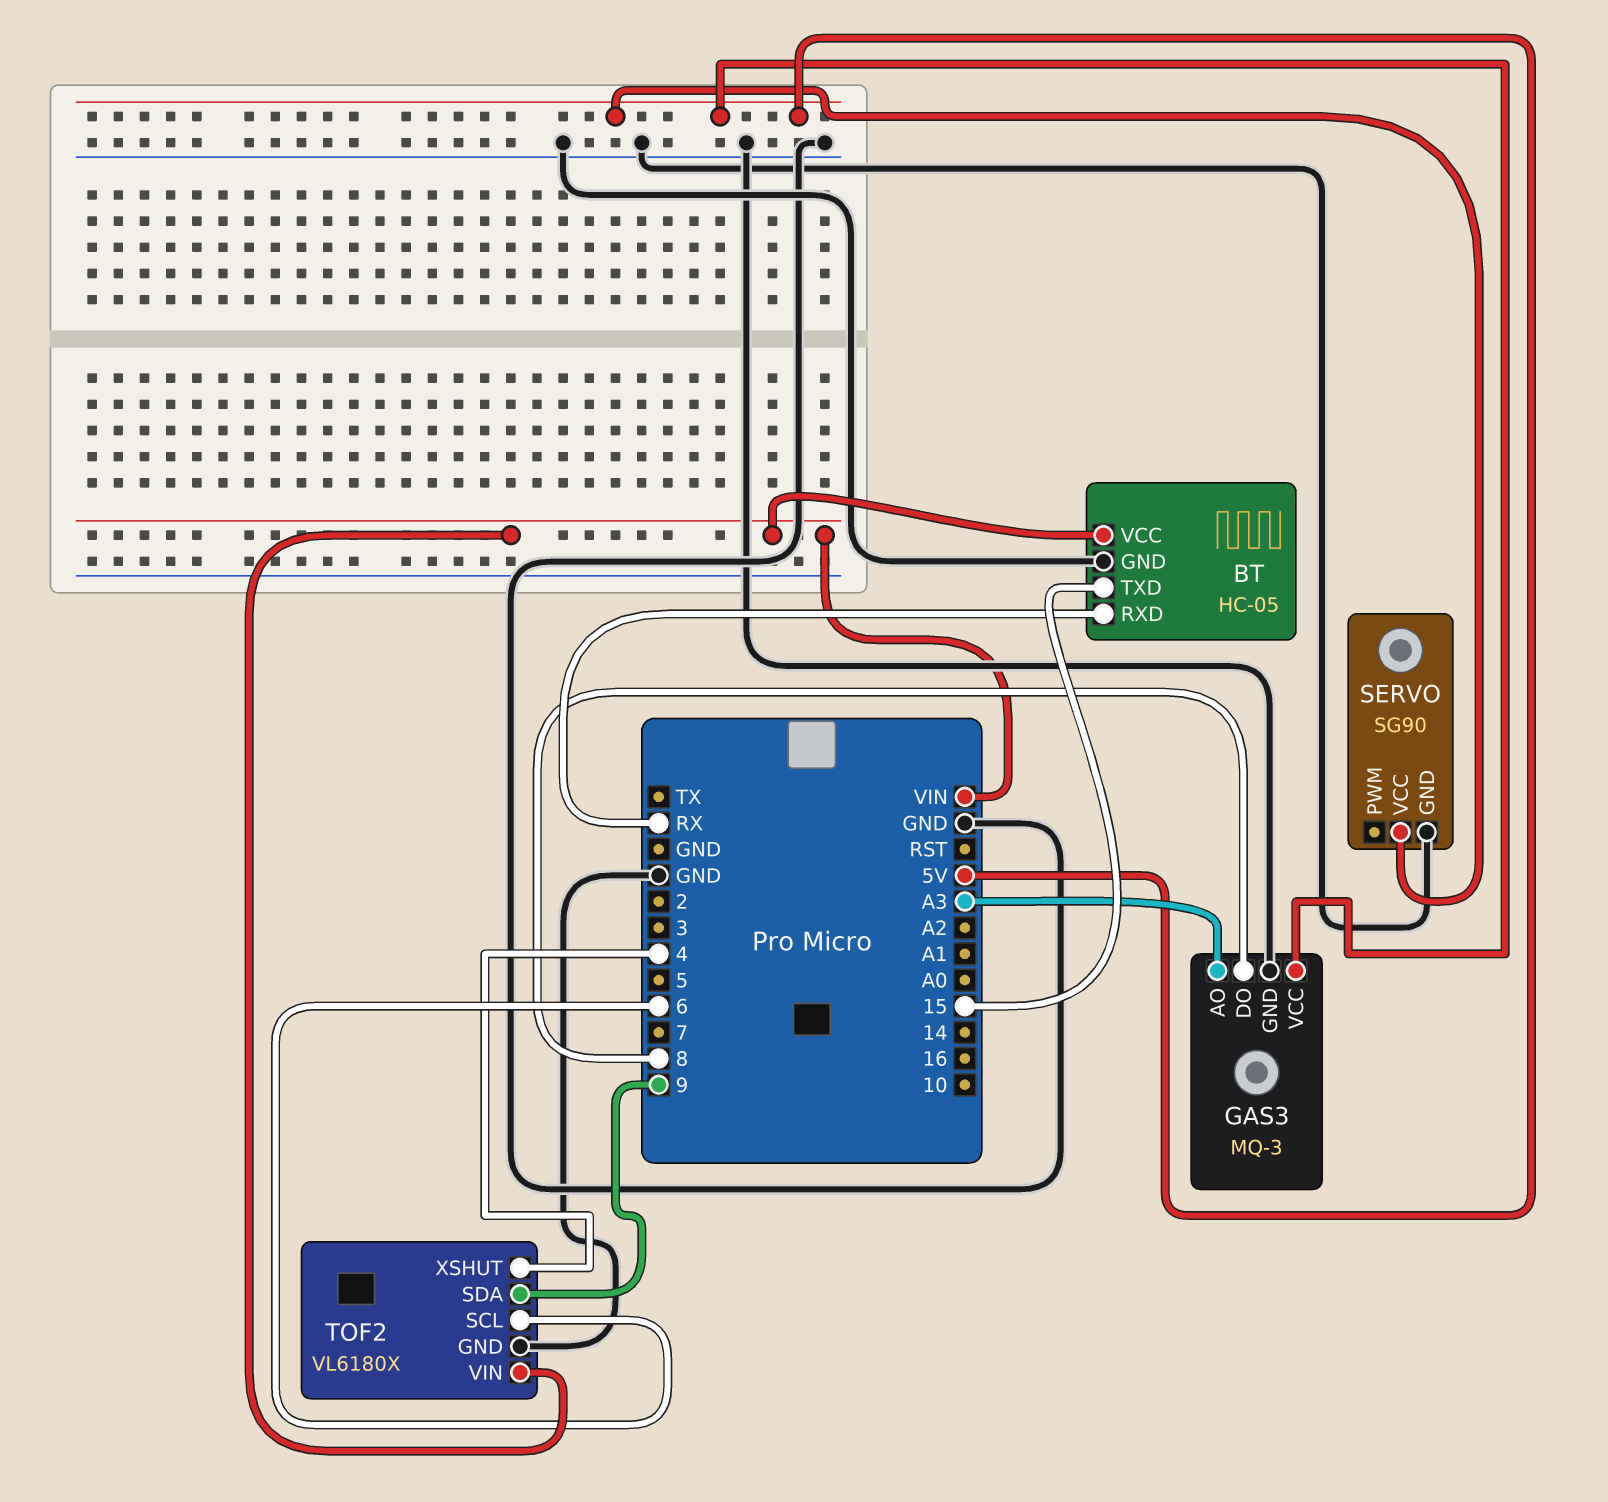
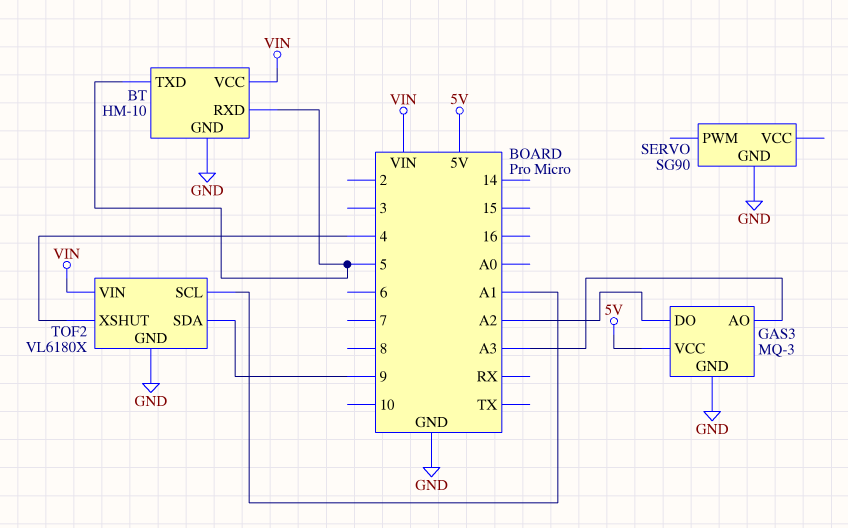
BT: HC-05 -> HM-10
BT pin RXD: RX -> 5
BT pin TXD: 15 -> 5
GAS3 pin DO: 8 -> A2
SERVO pin VCC: 5V -> none
TOF2 pin SCL: 6 -> A1

